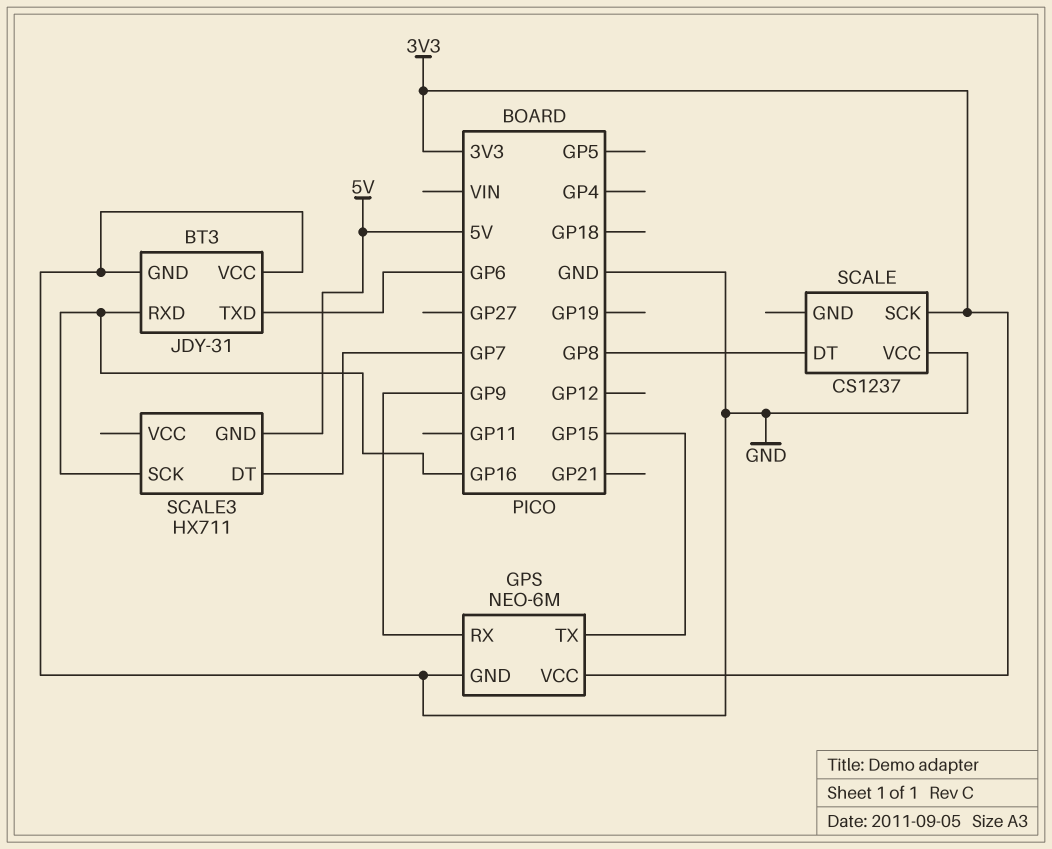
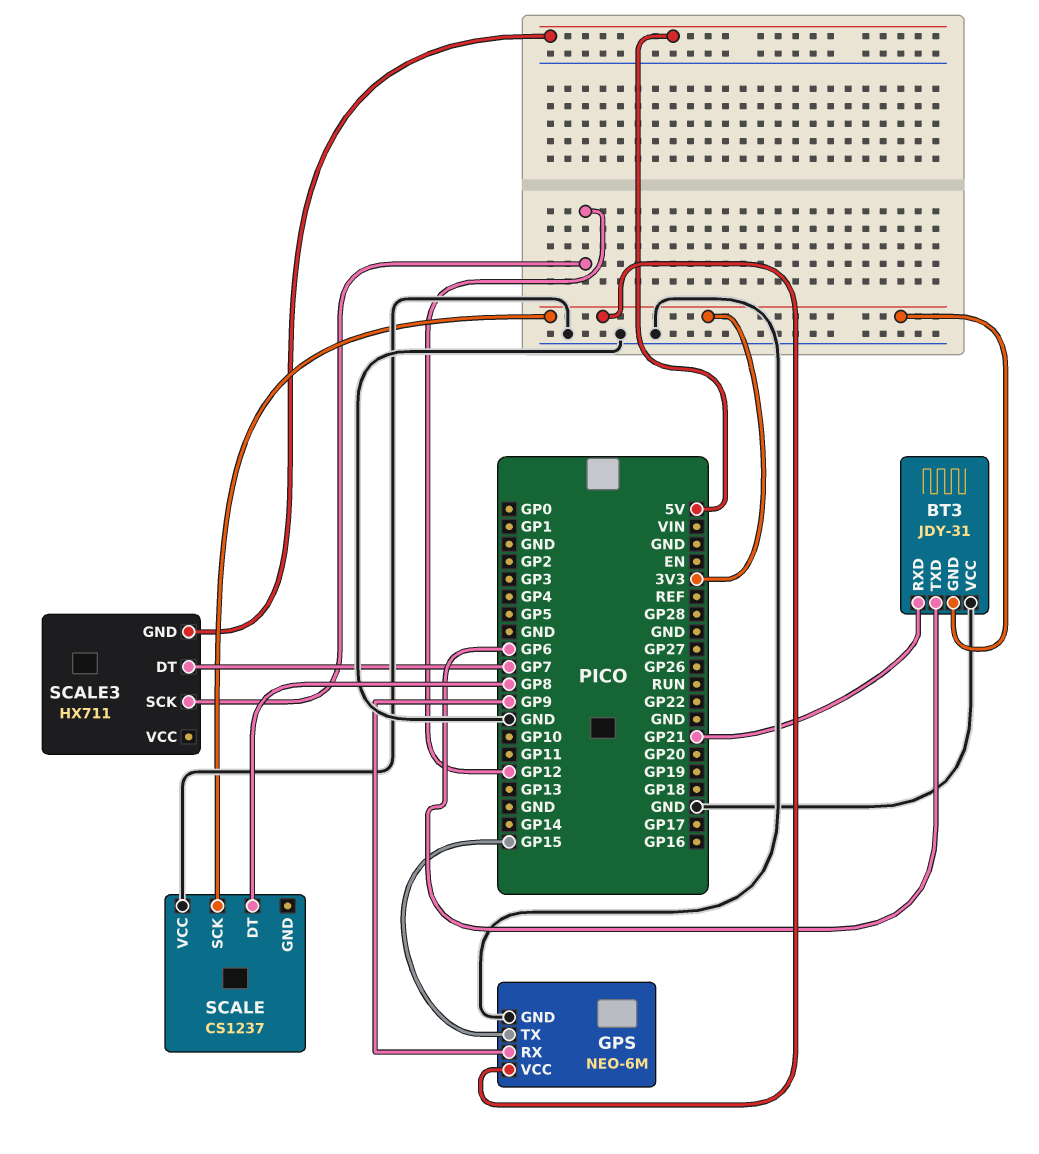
BT3 pin GND: GND -> 3V3
BT3 pin RXD: GP16 -> GP21
SCALE3 pin SCK: GP16 -> GP12

